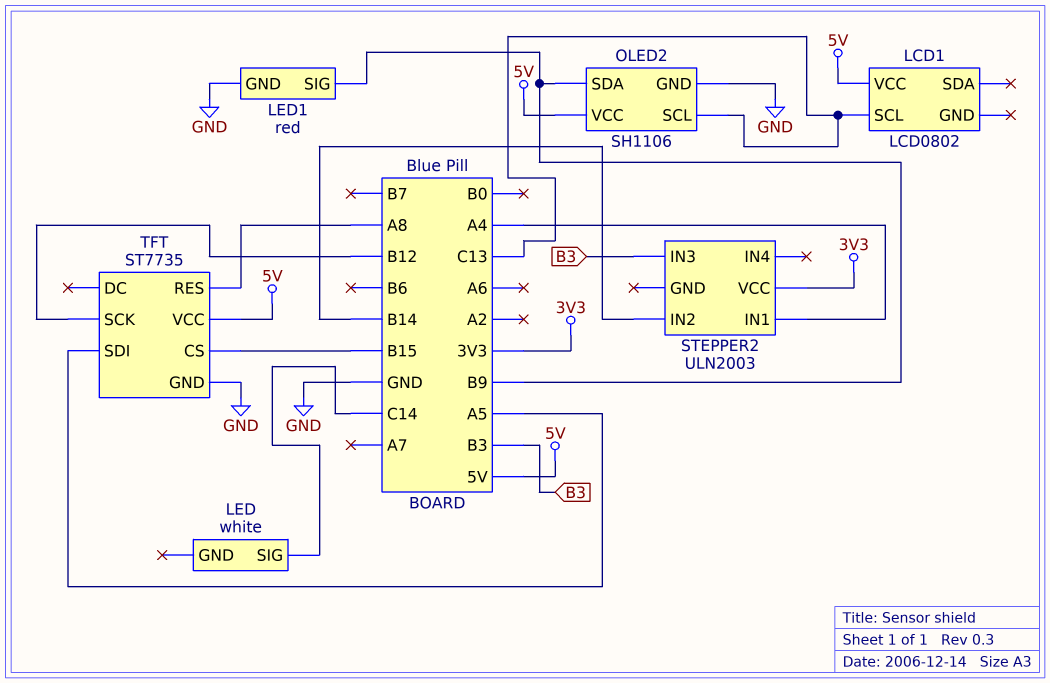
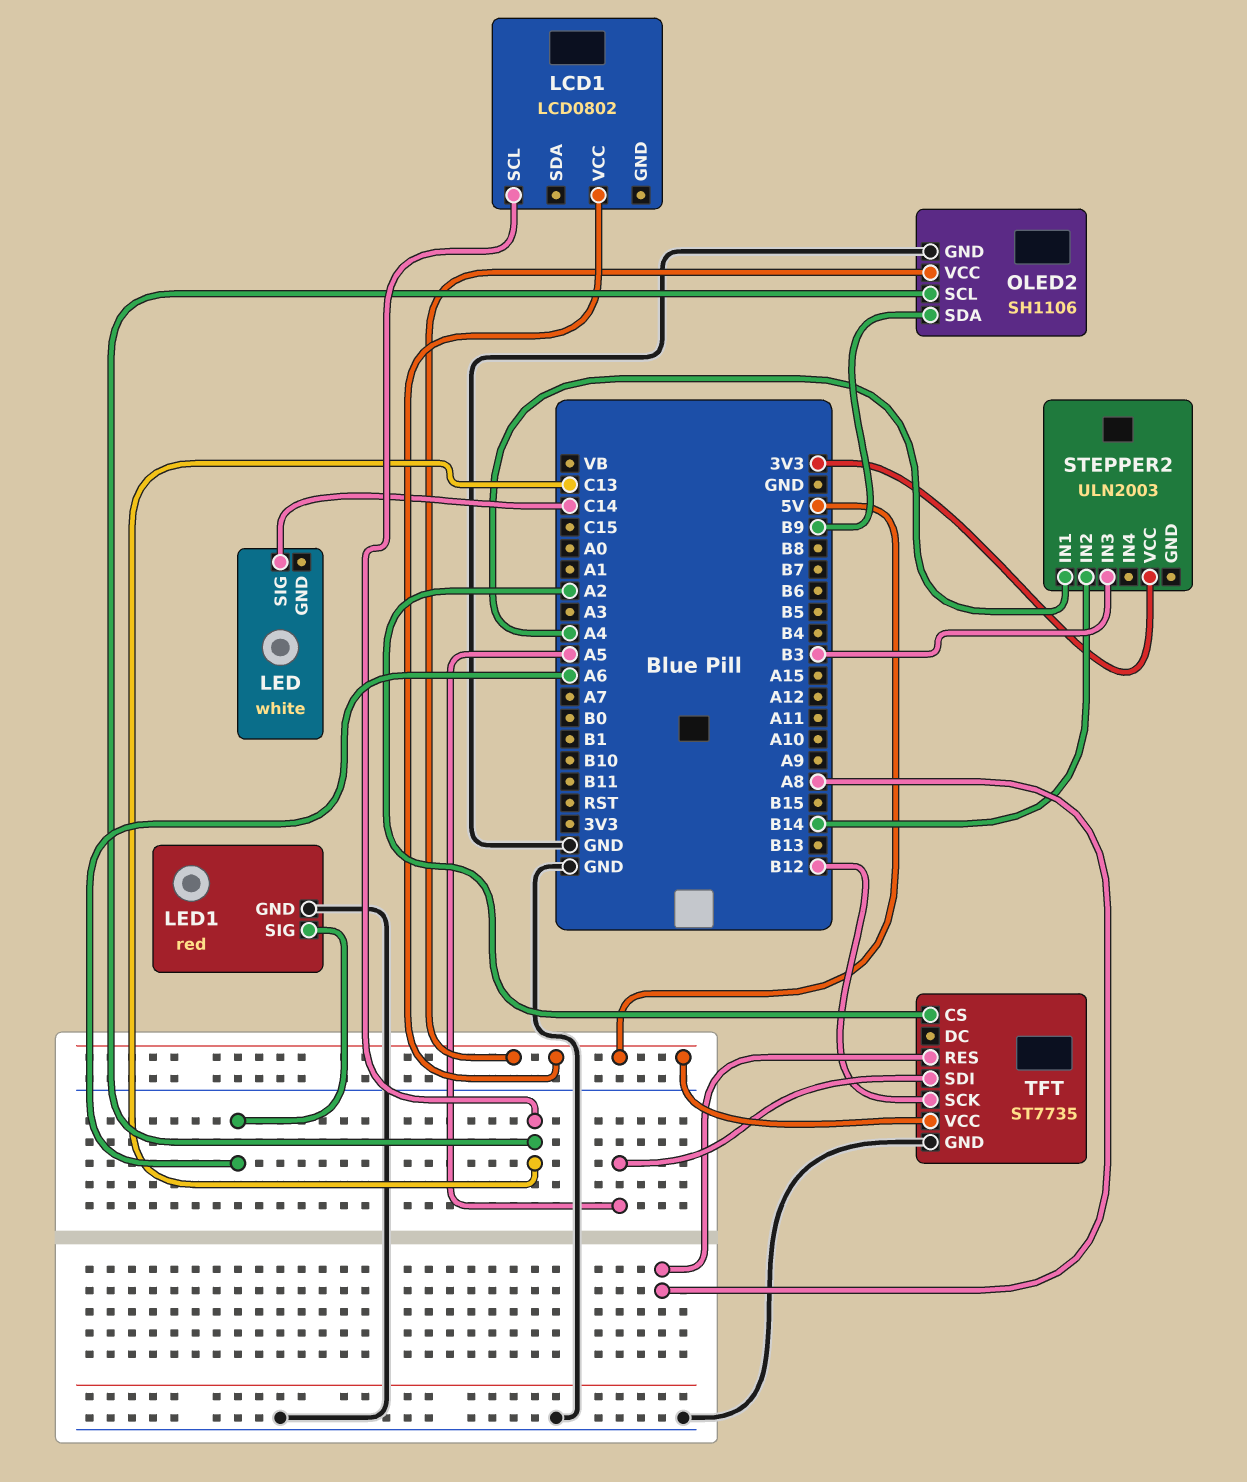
LED1 pin SIG: B9 -> A6
TFT pin CS: B15 -> A2

